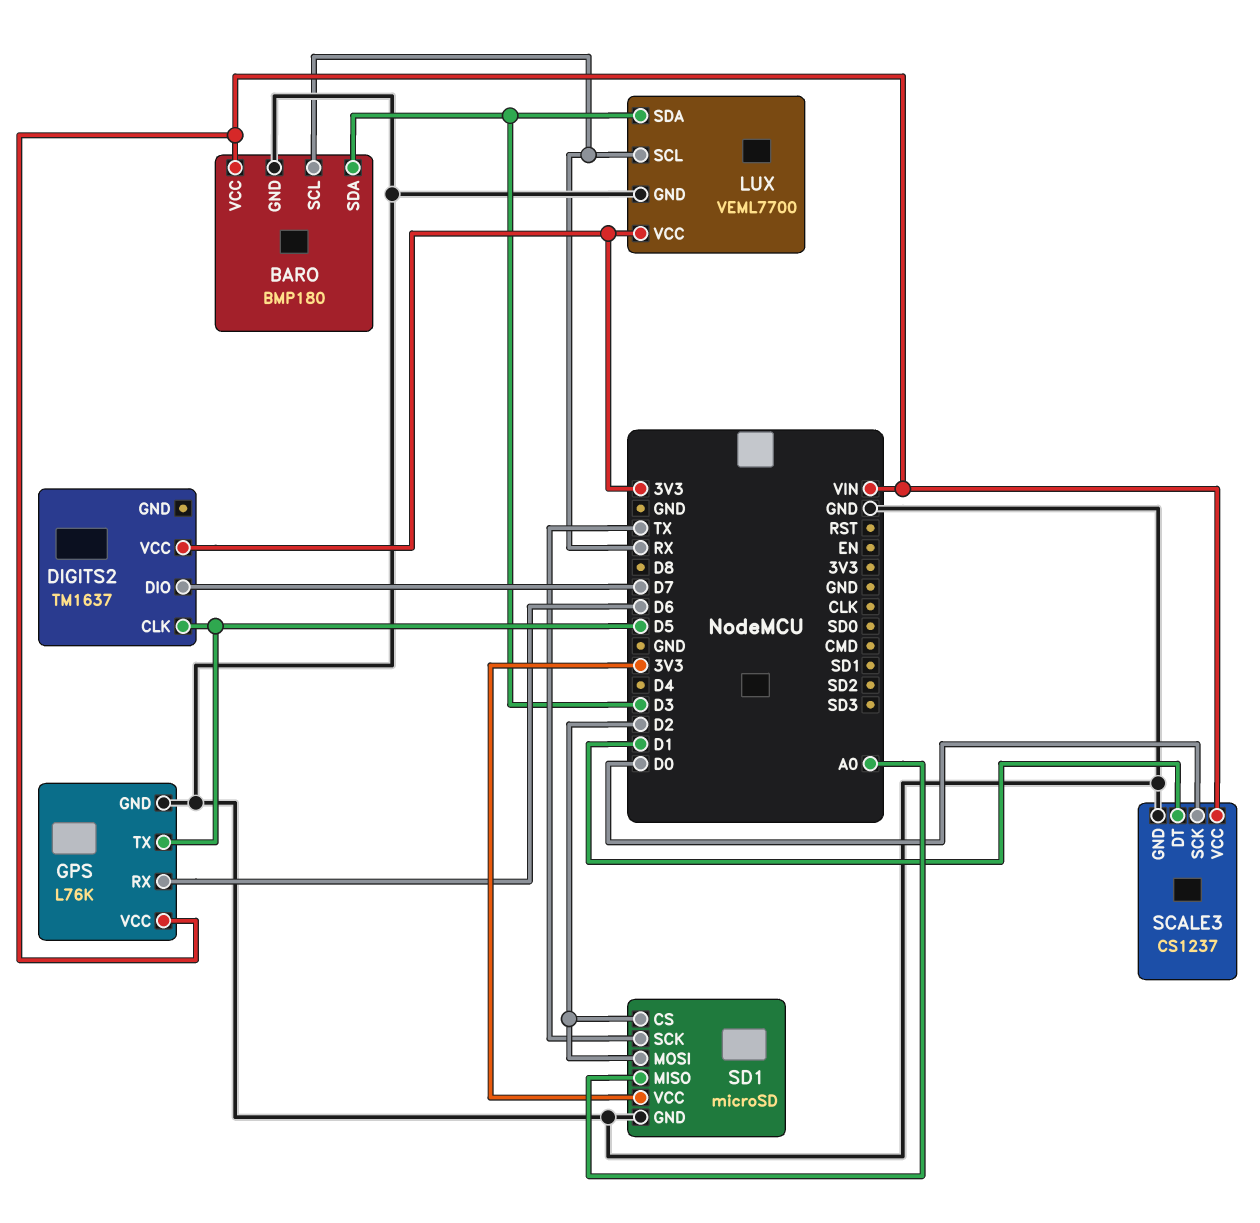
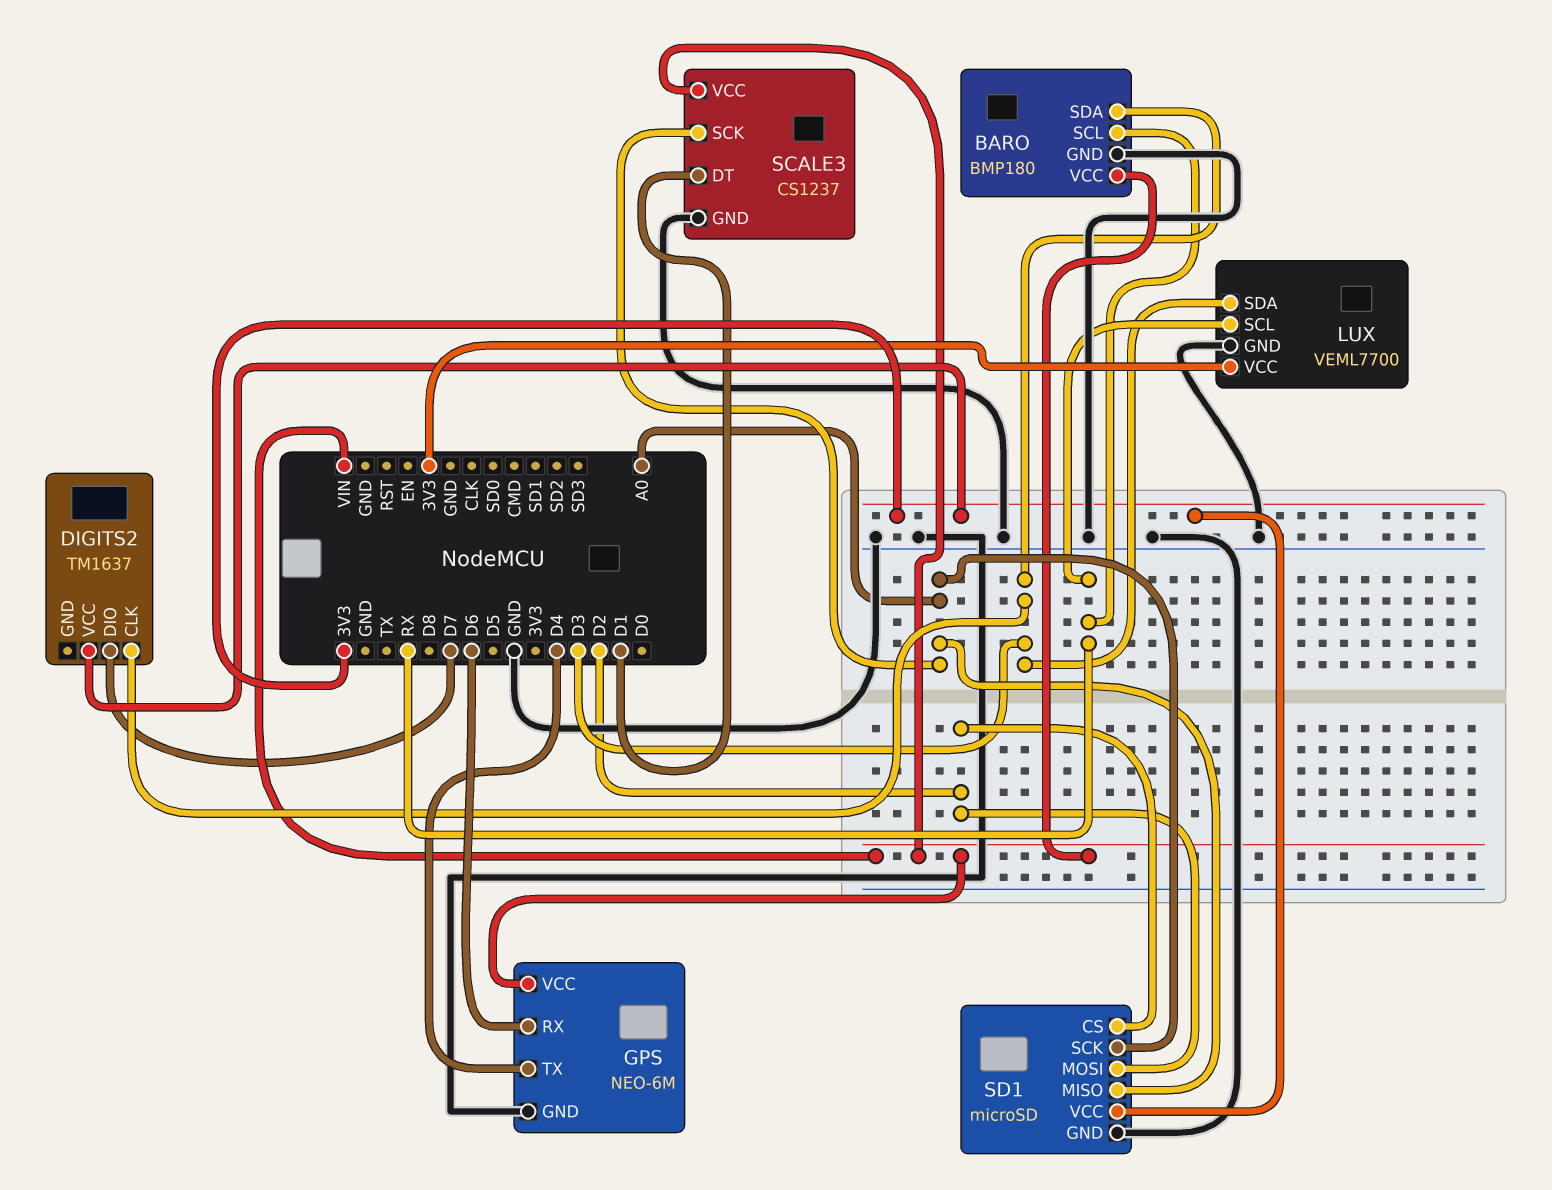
DIGITS2 pin CLK: D5 -> D3
GPS: L76K -> NEO-6M
GPS pin TX: D5 -> D4
SCALE3 pin SCK: D0 -> A0
SD1 pin SCK: TX -> A0

